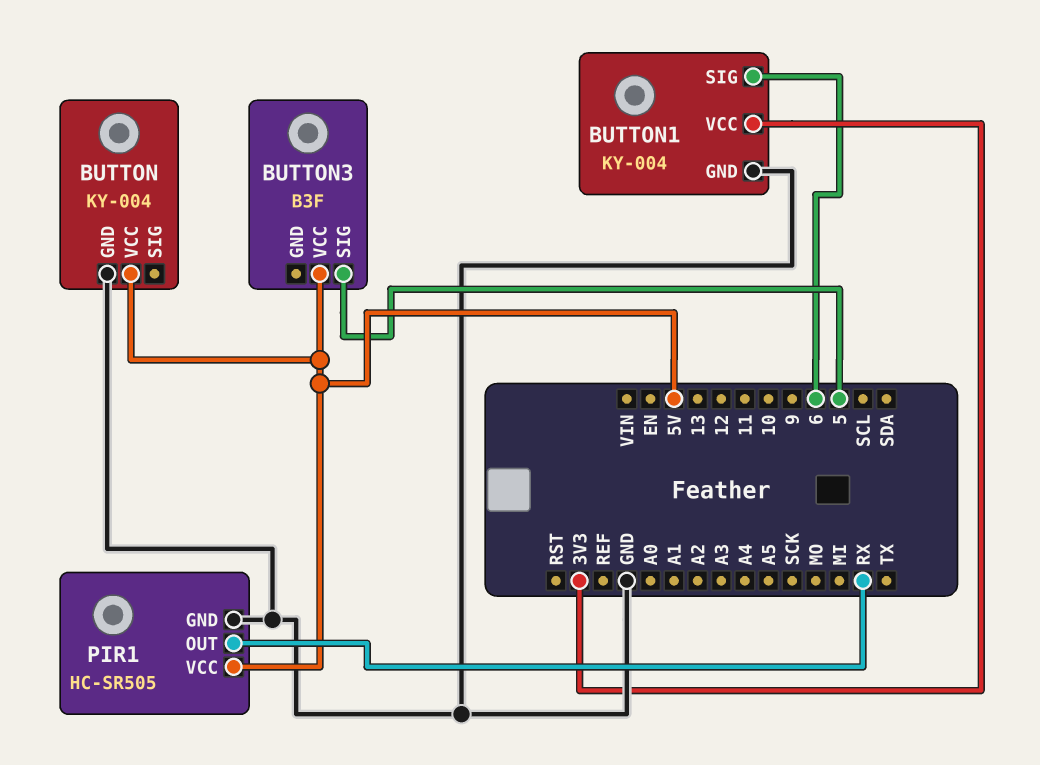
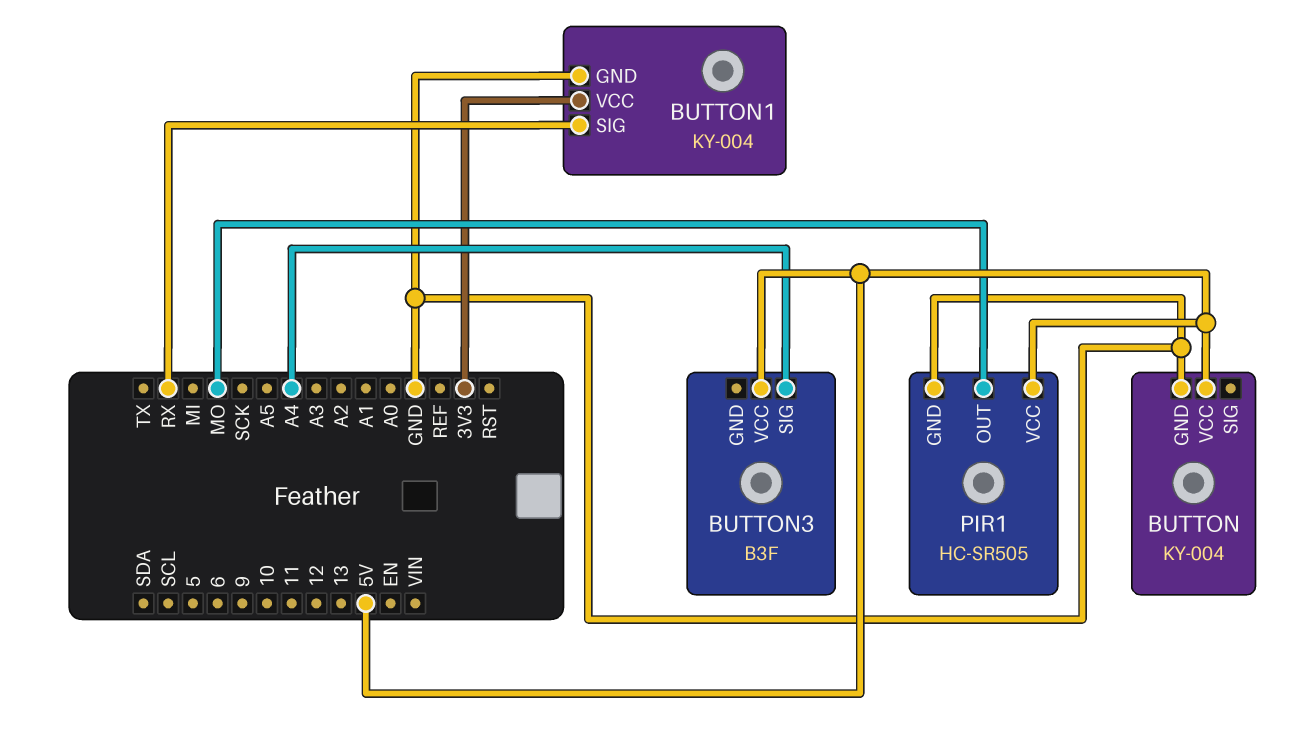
BUTTON1 pin SIG: 6 -> RX
BUTTON3 pin SIG: 5 -> A4
PIR1 pin OUT: RX -> MO

